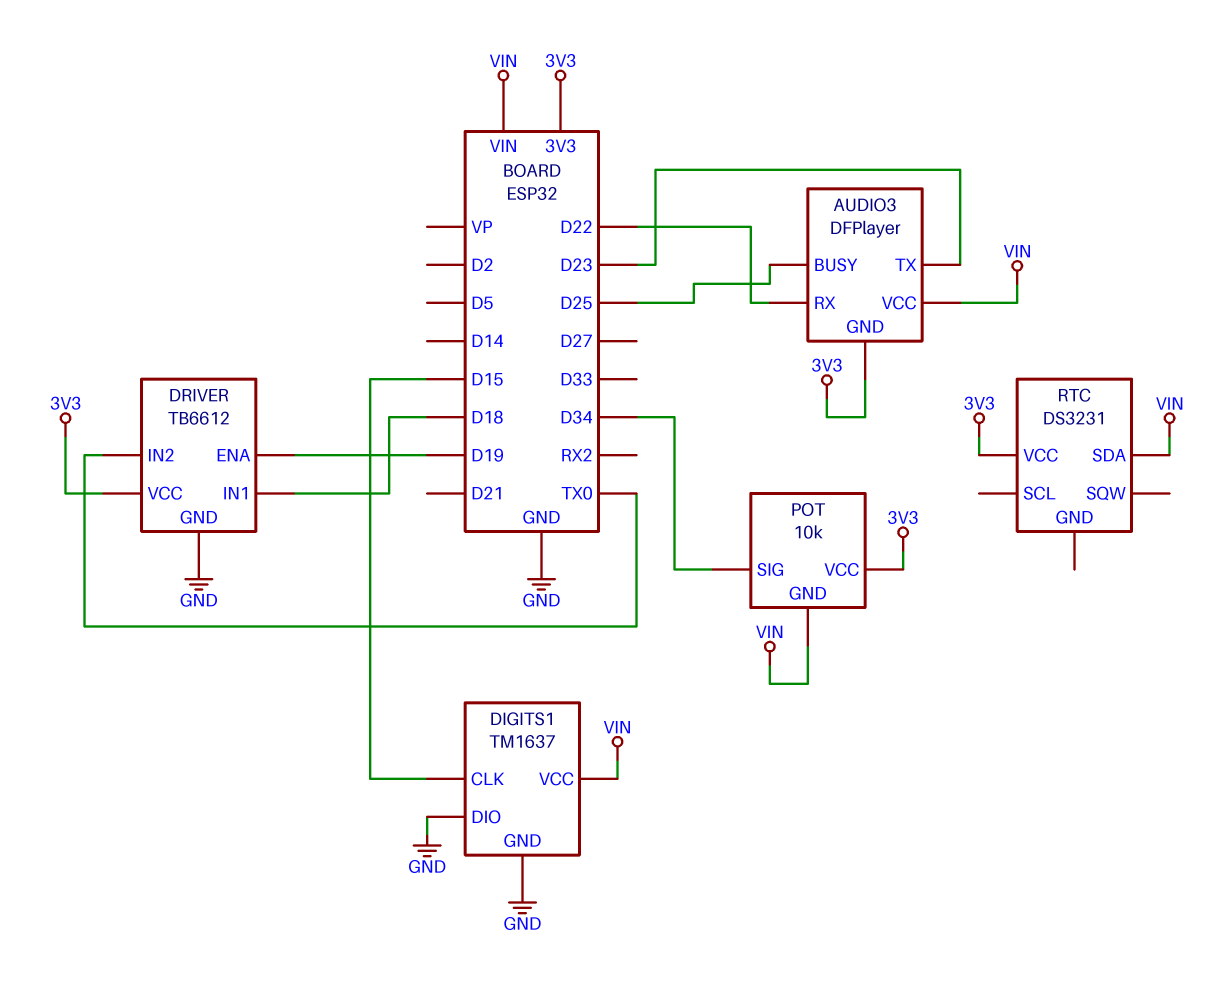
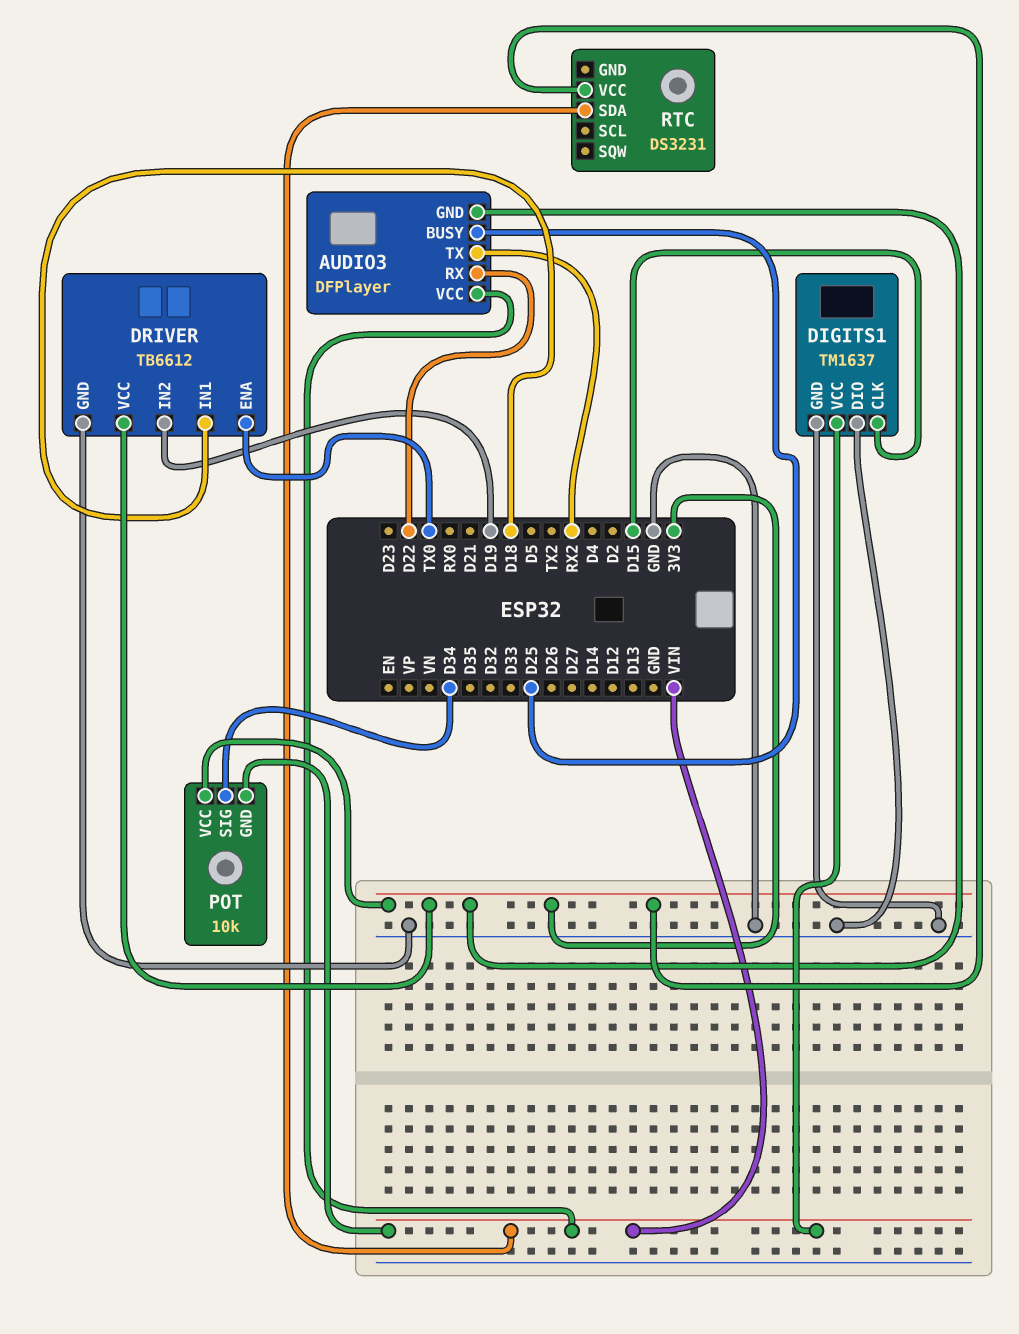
AUDIO3 pin TX: D23 -> RX2
DRIVER pin ENA: D19 -> TX0
DRIVER pin IN2: TX0 -> D19

